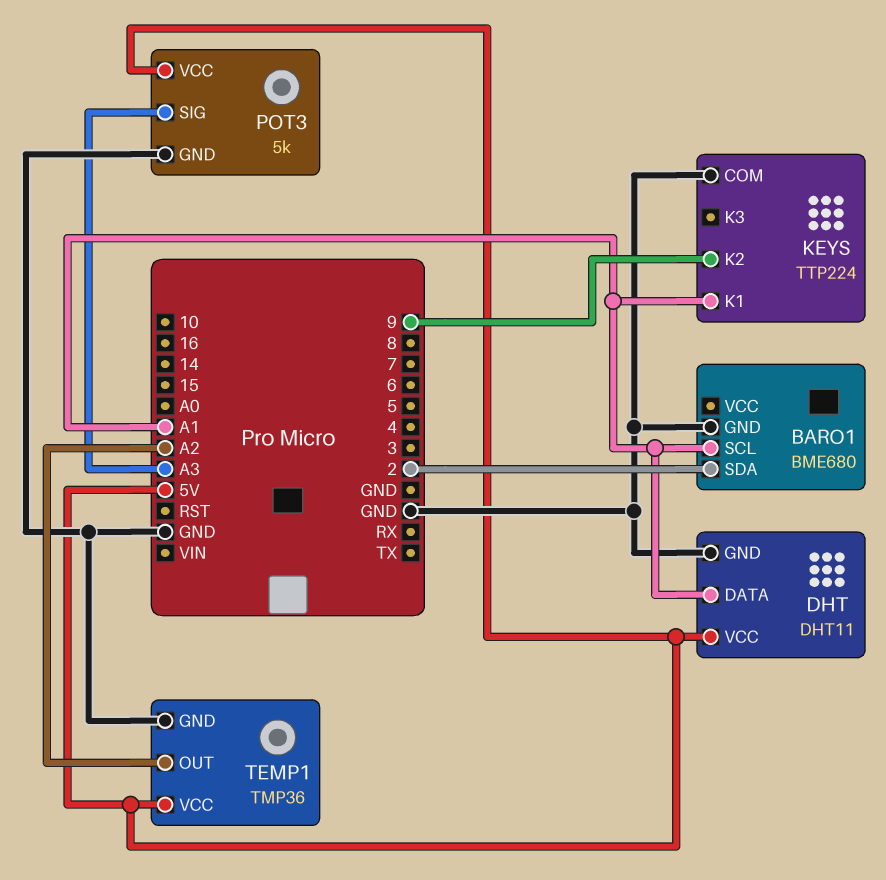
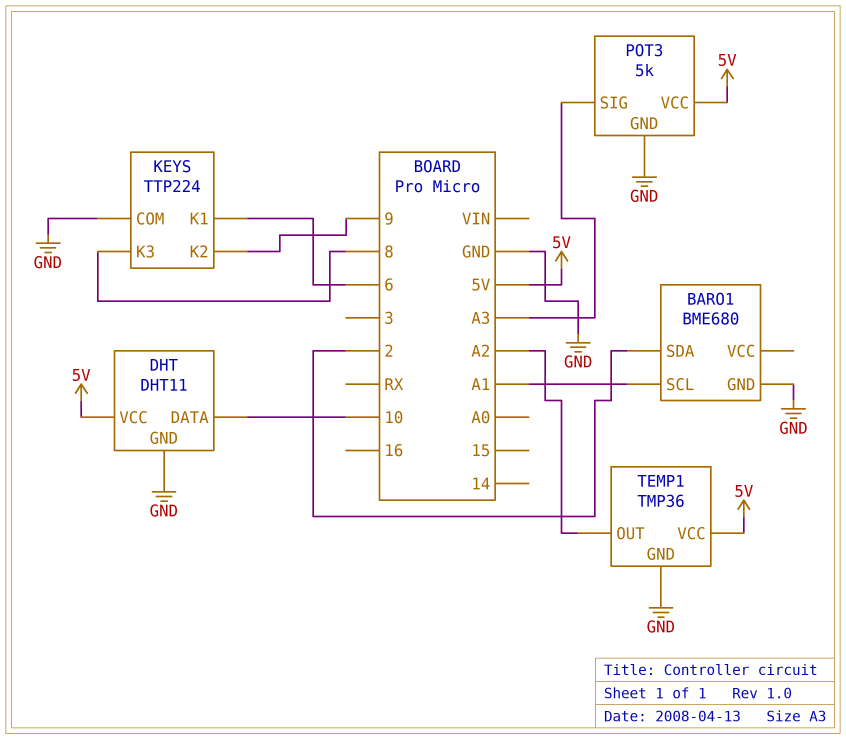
DHT pin DATA: A1 -> 10
KEYS pin K1: A1 -> 6
KEYS pin K3: none -> 8

